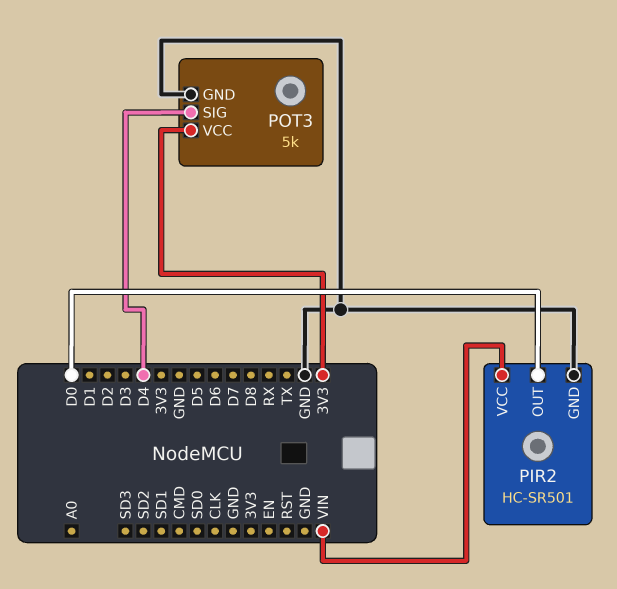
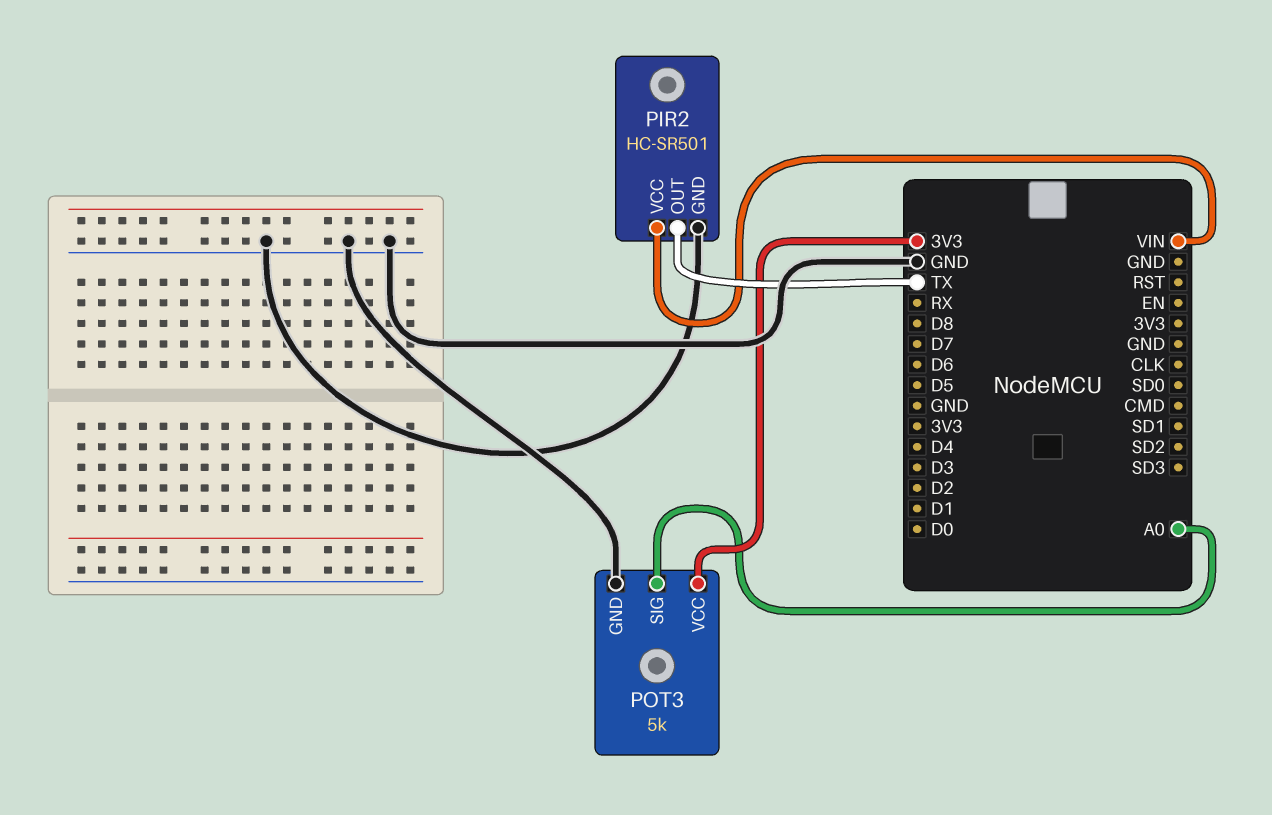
PIR2 pin OUT: D0 -> TX
POT3 pin SIG: D4 -> A0

